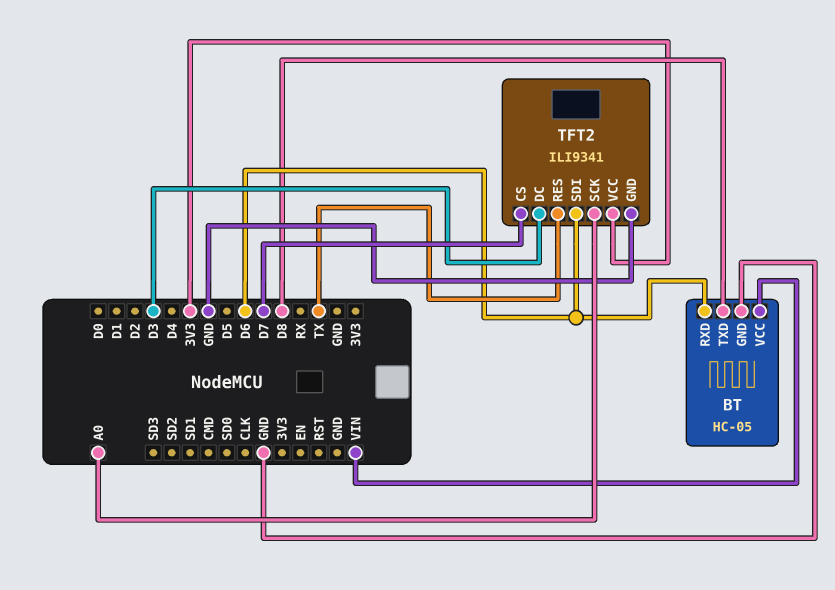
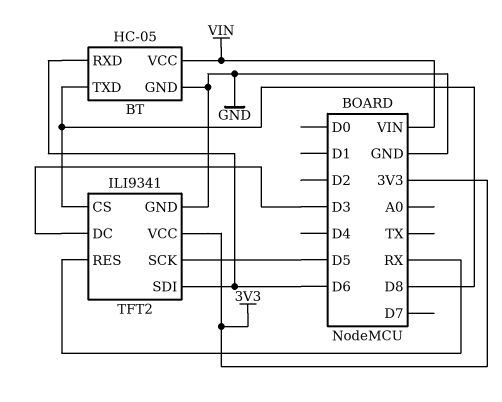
TFT2 pin CS: D7 -> D8
TFT2 pin RES: TX -> RX
TFT2 pin SCK: A0 -> D5

